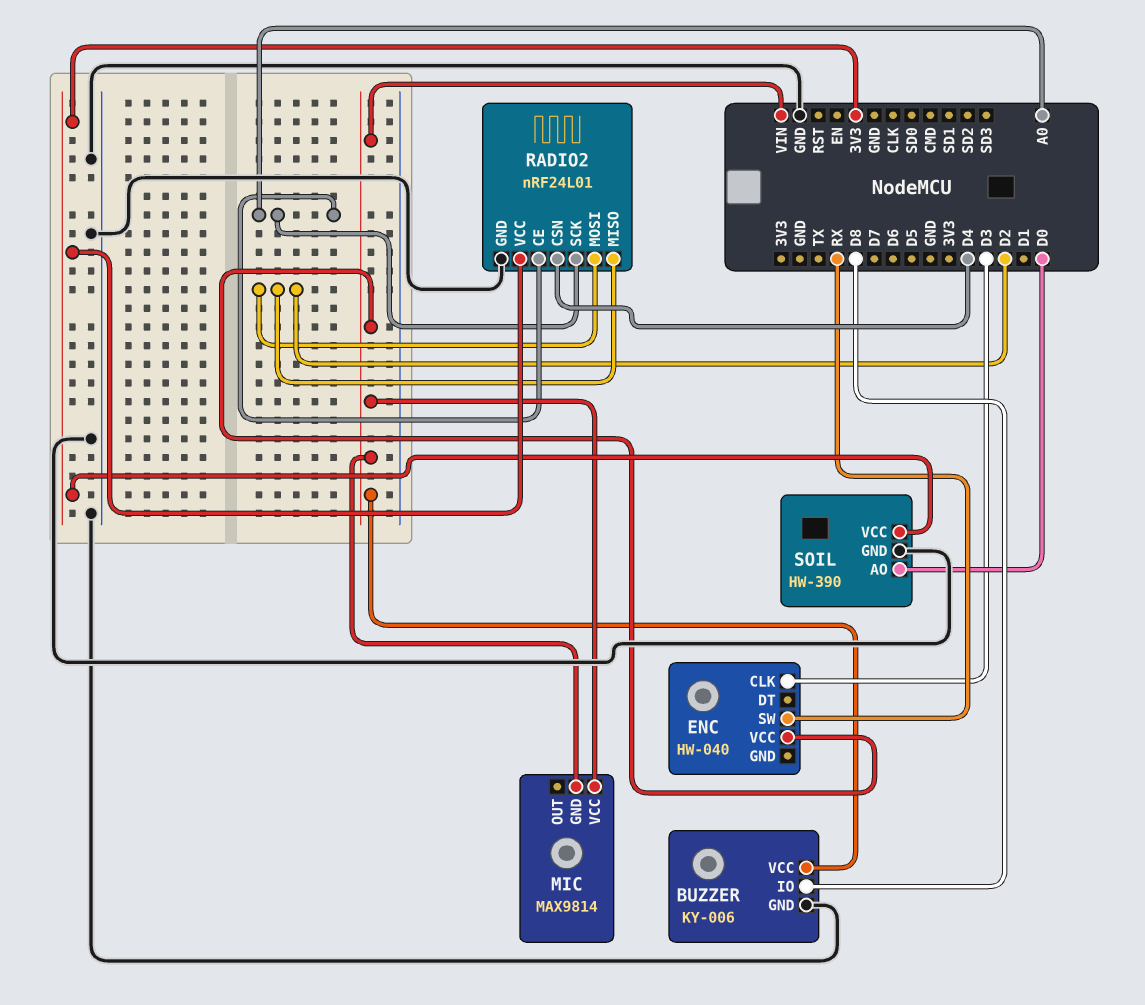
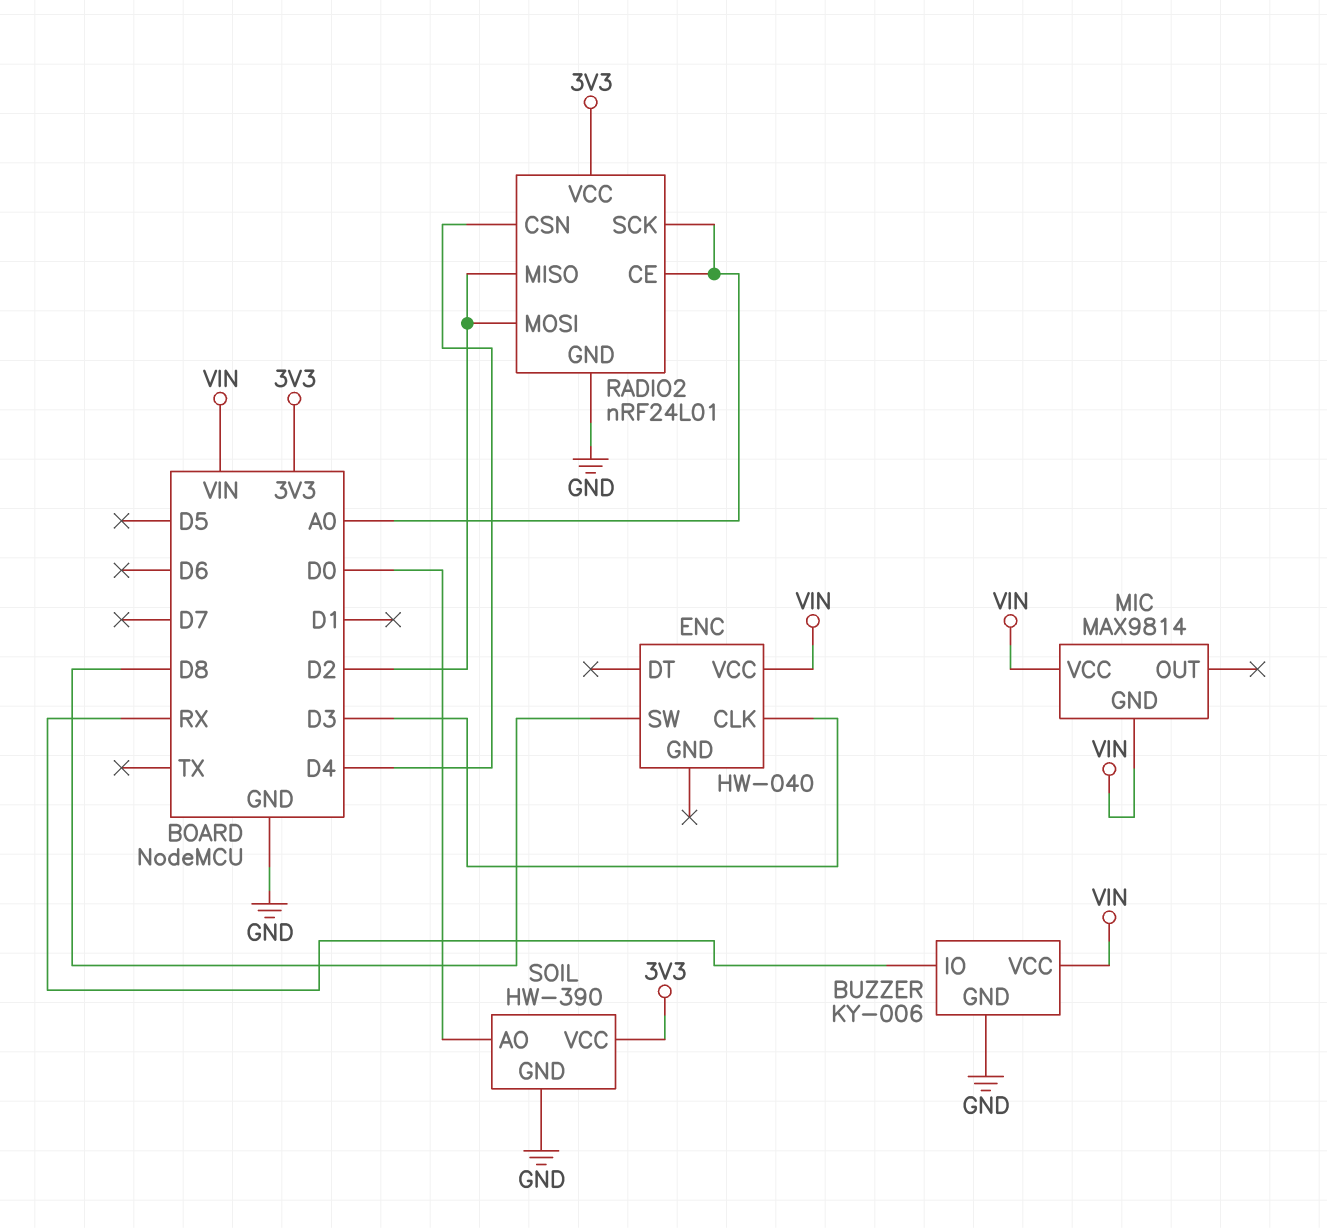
BUZZER pin IO: D8 -> RX
ENC pin SW: RX -> D8

